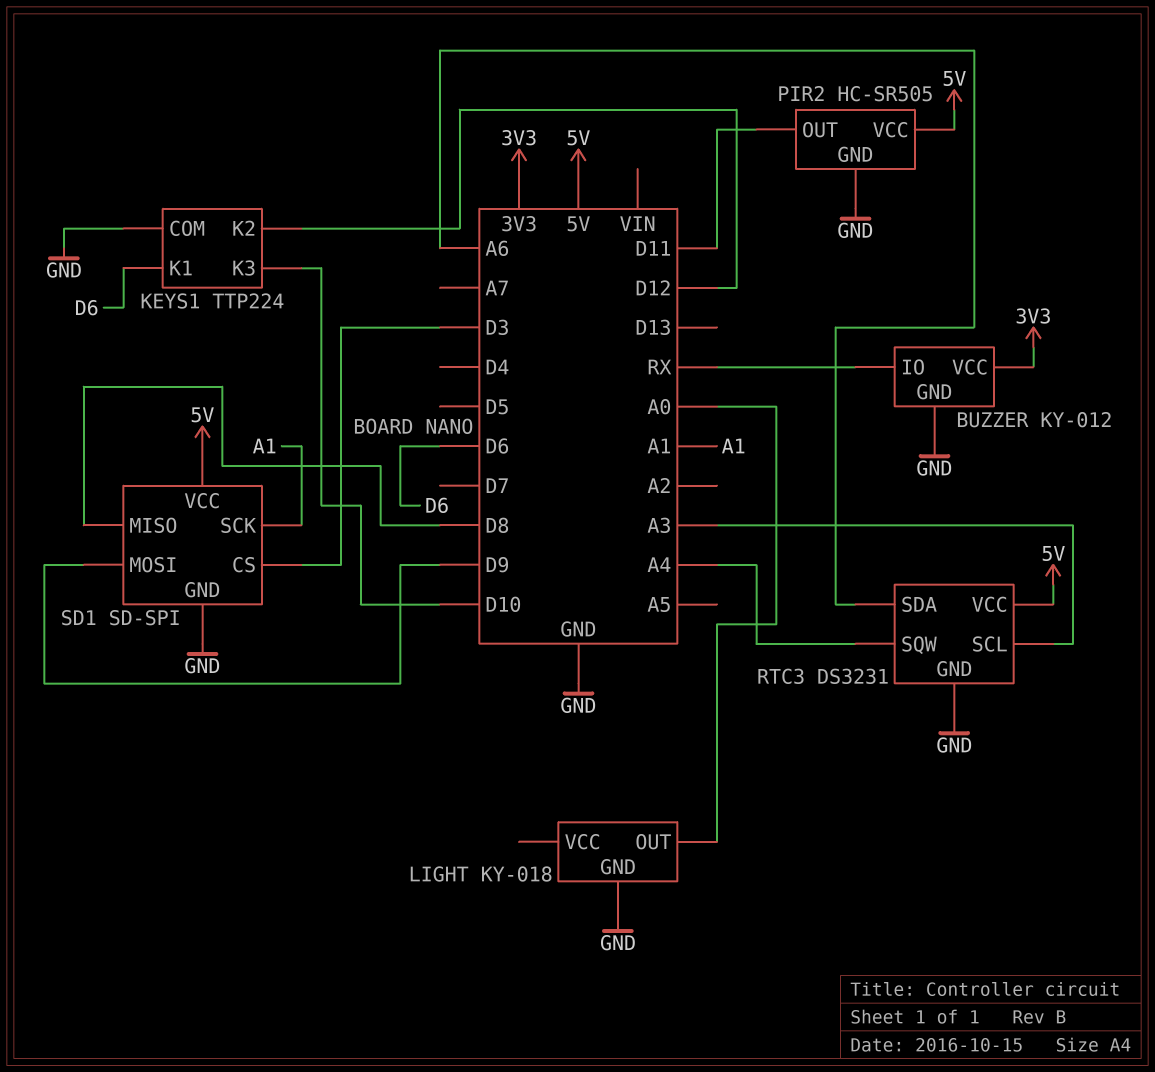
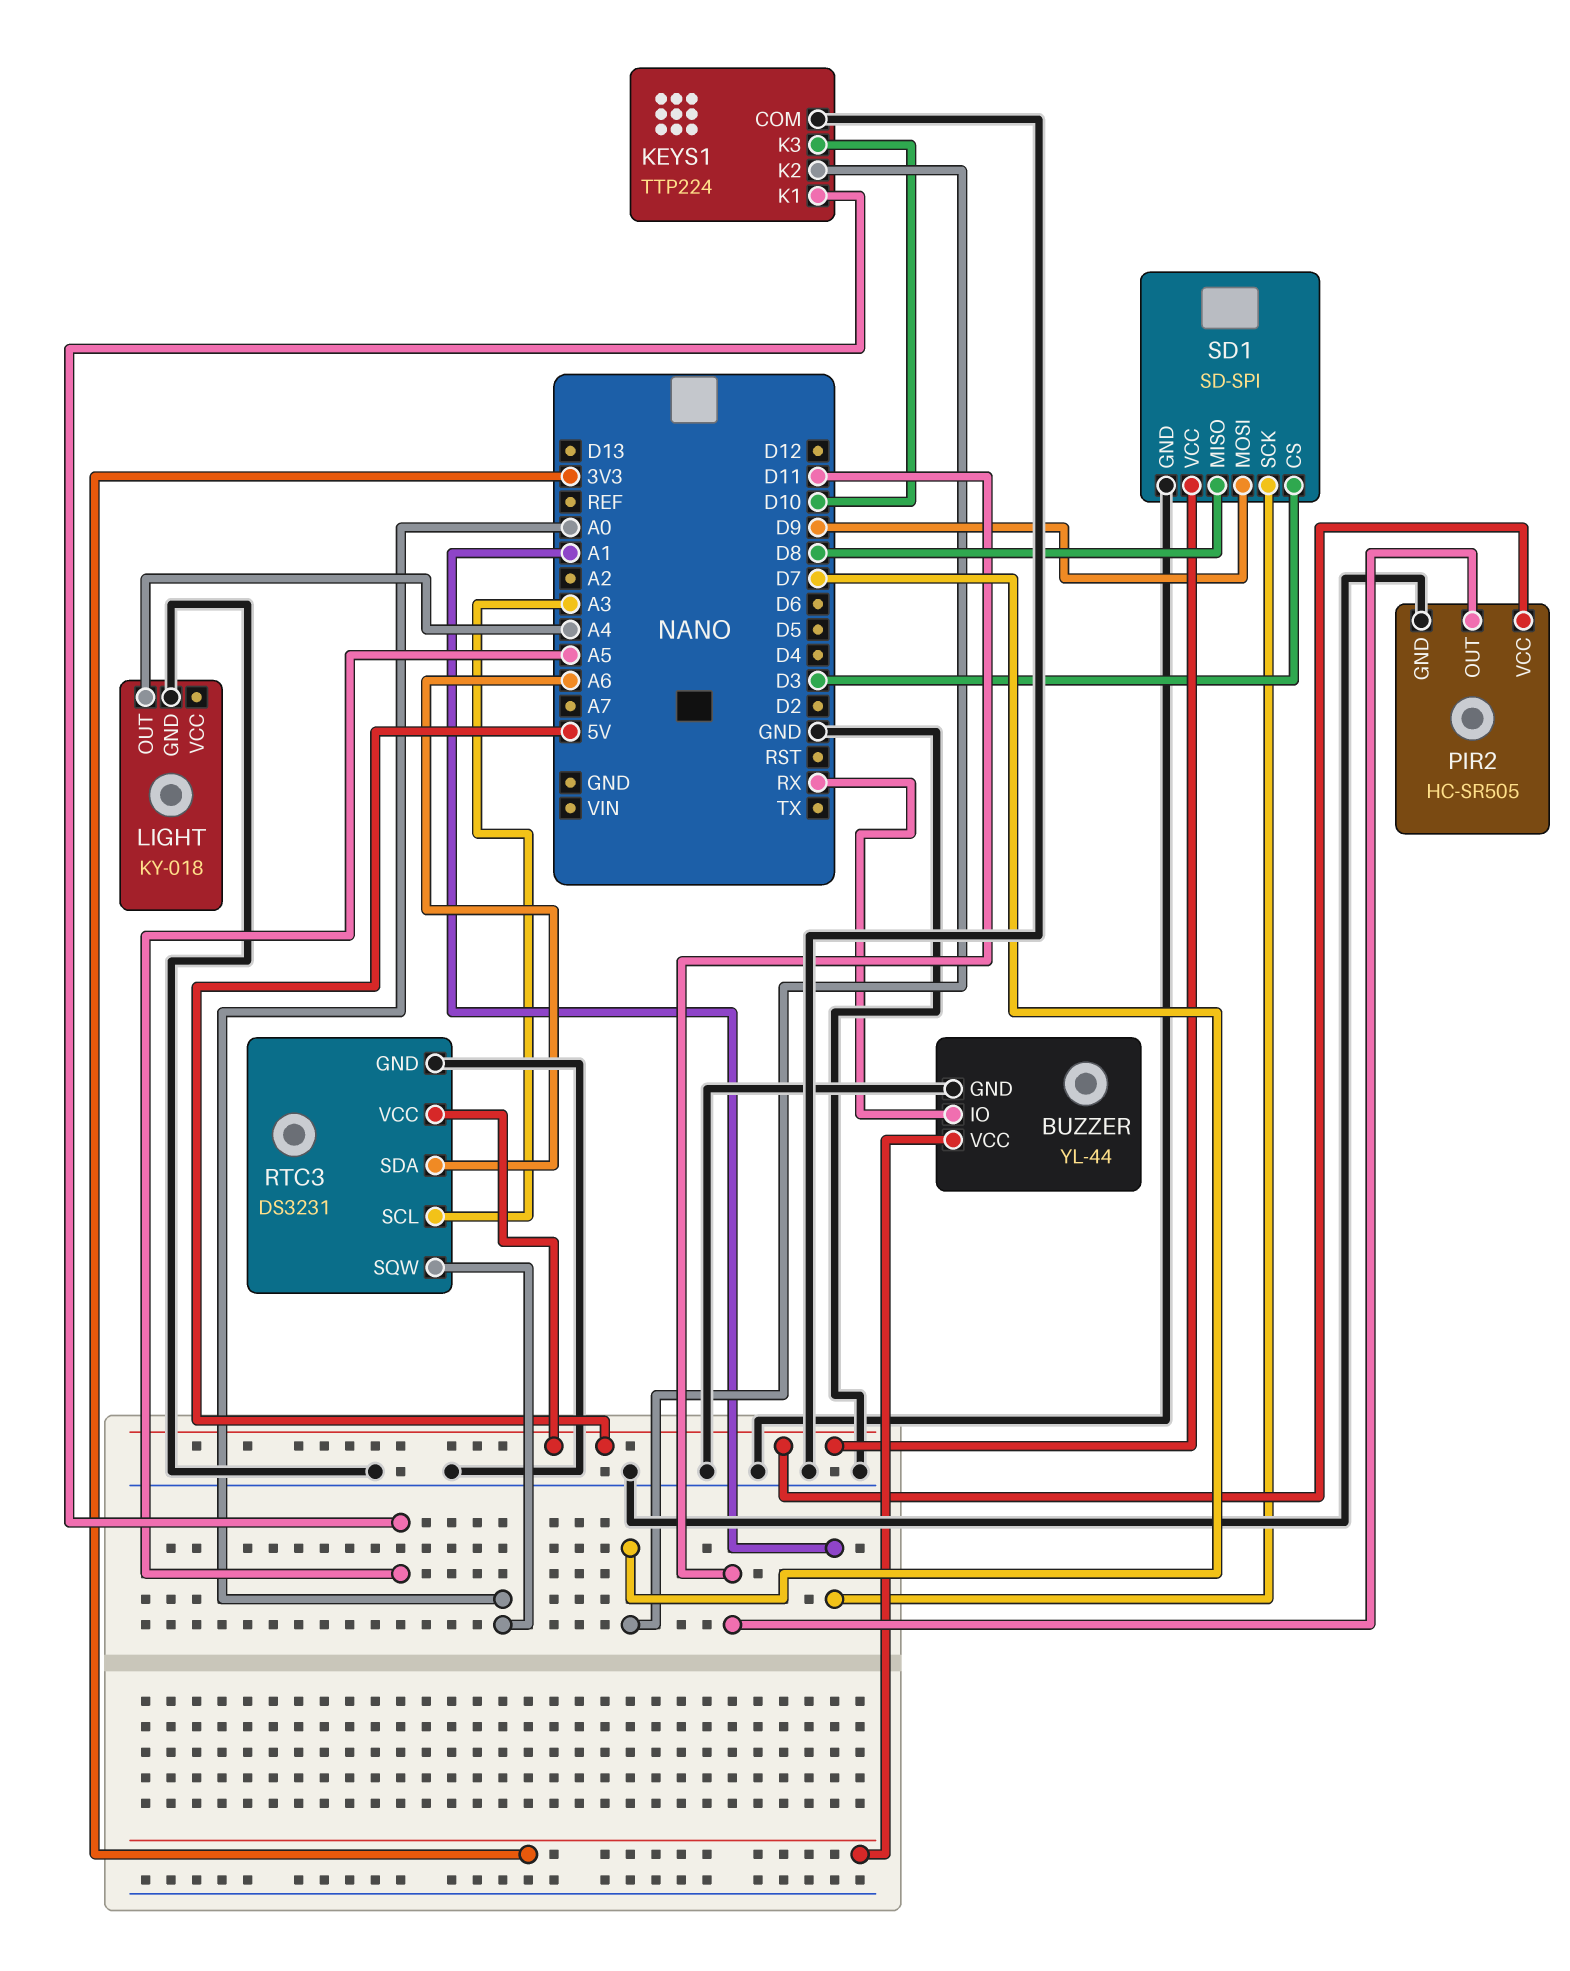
BUZZER: KY-012 -> YL-44
KEYS1 pin K1: D6 -> A5
KEYS1 pin K2: D12 -> D7
LIGHT pin OUT: A0 -> A4
RTC3 pin SQW: A4 -> A0

